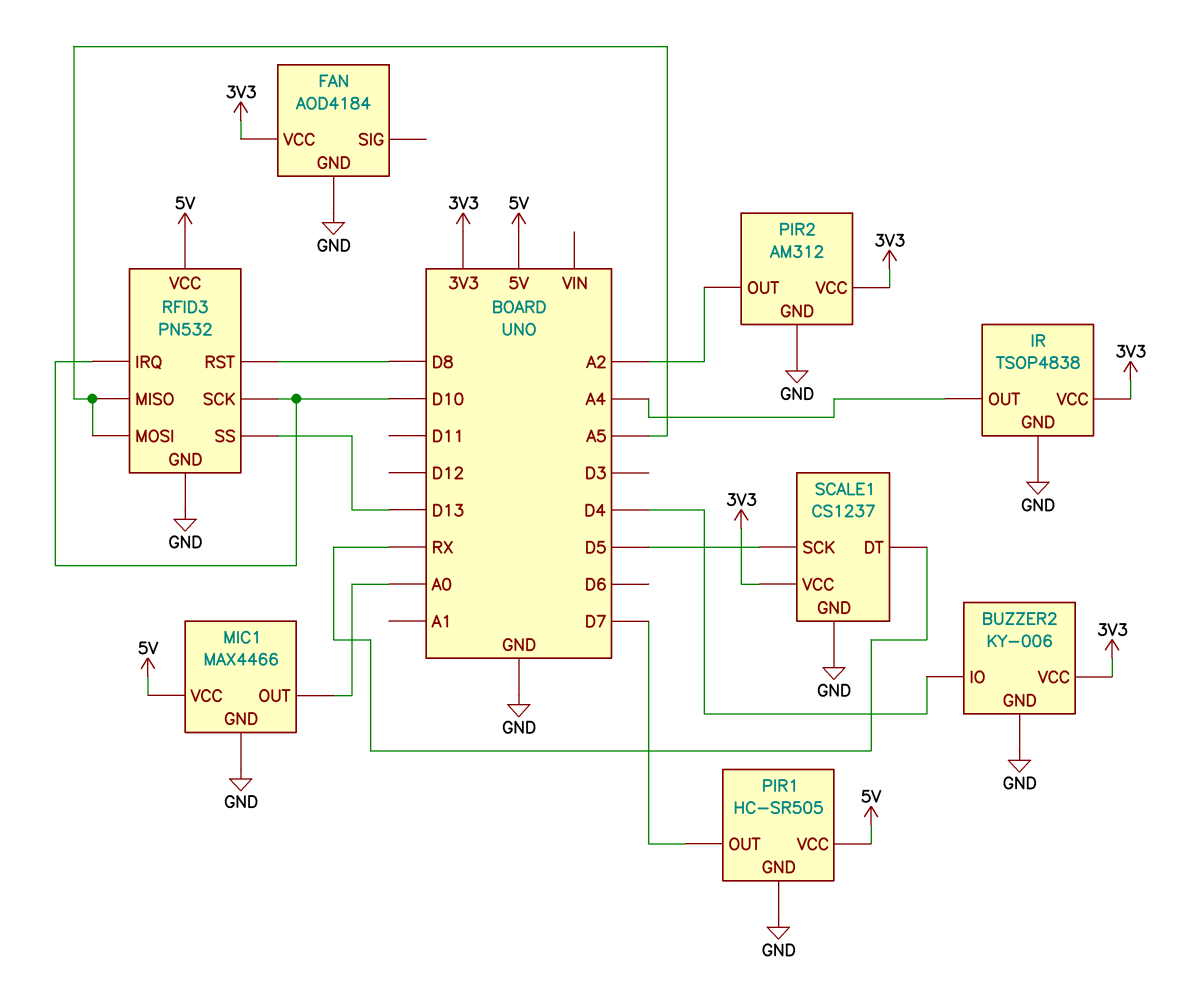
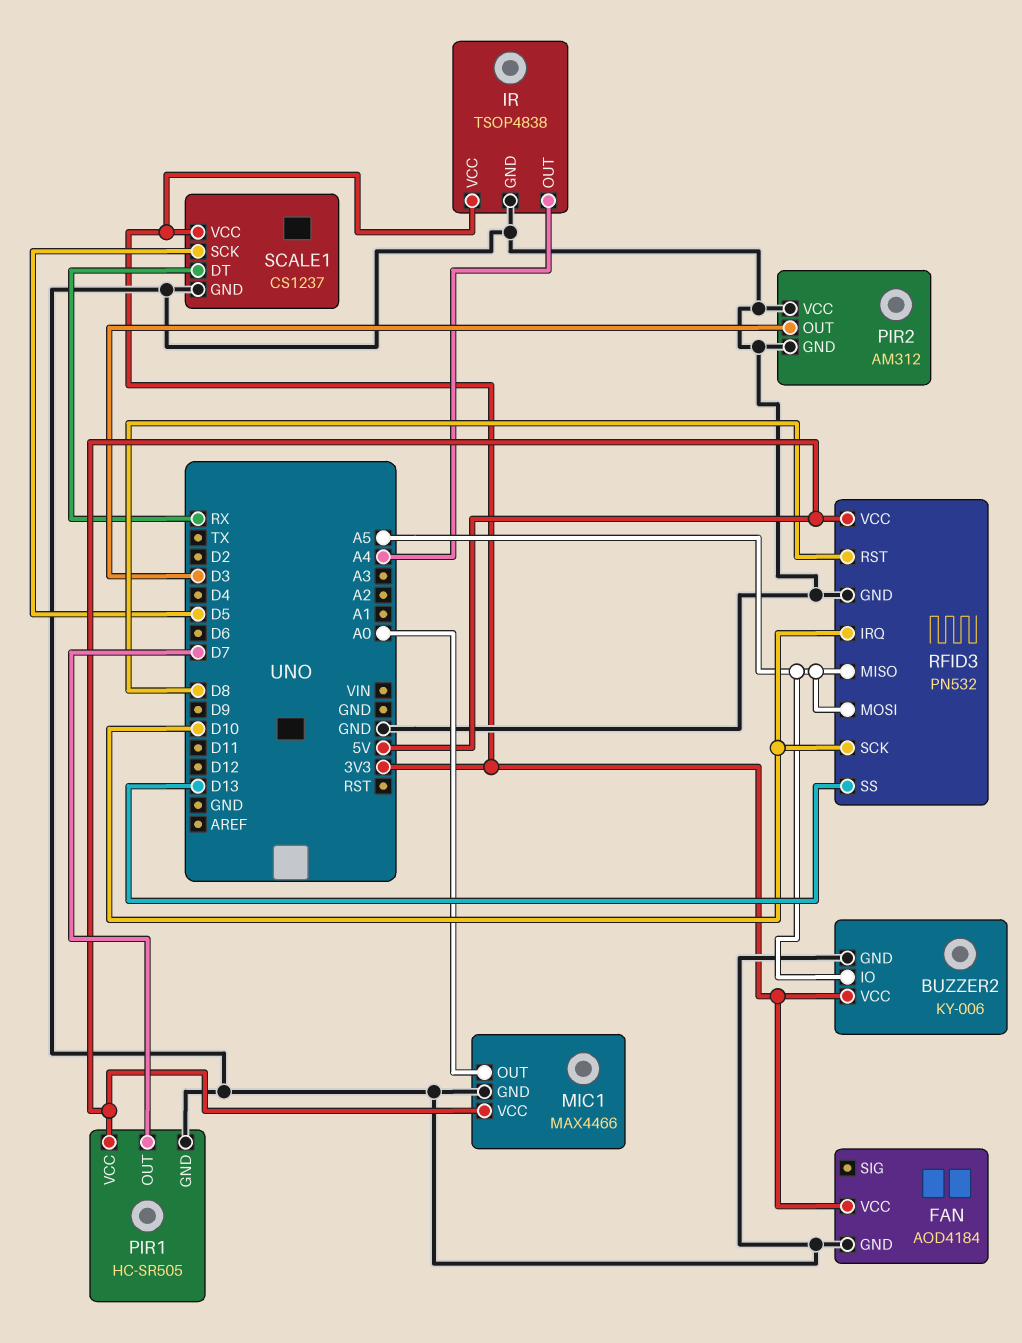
BUZZER2 pin IO: D4 -> A5
PIR2 pin OUT: A2 -> D3
PIR2 pin VCC: 3V3 -> GND

